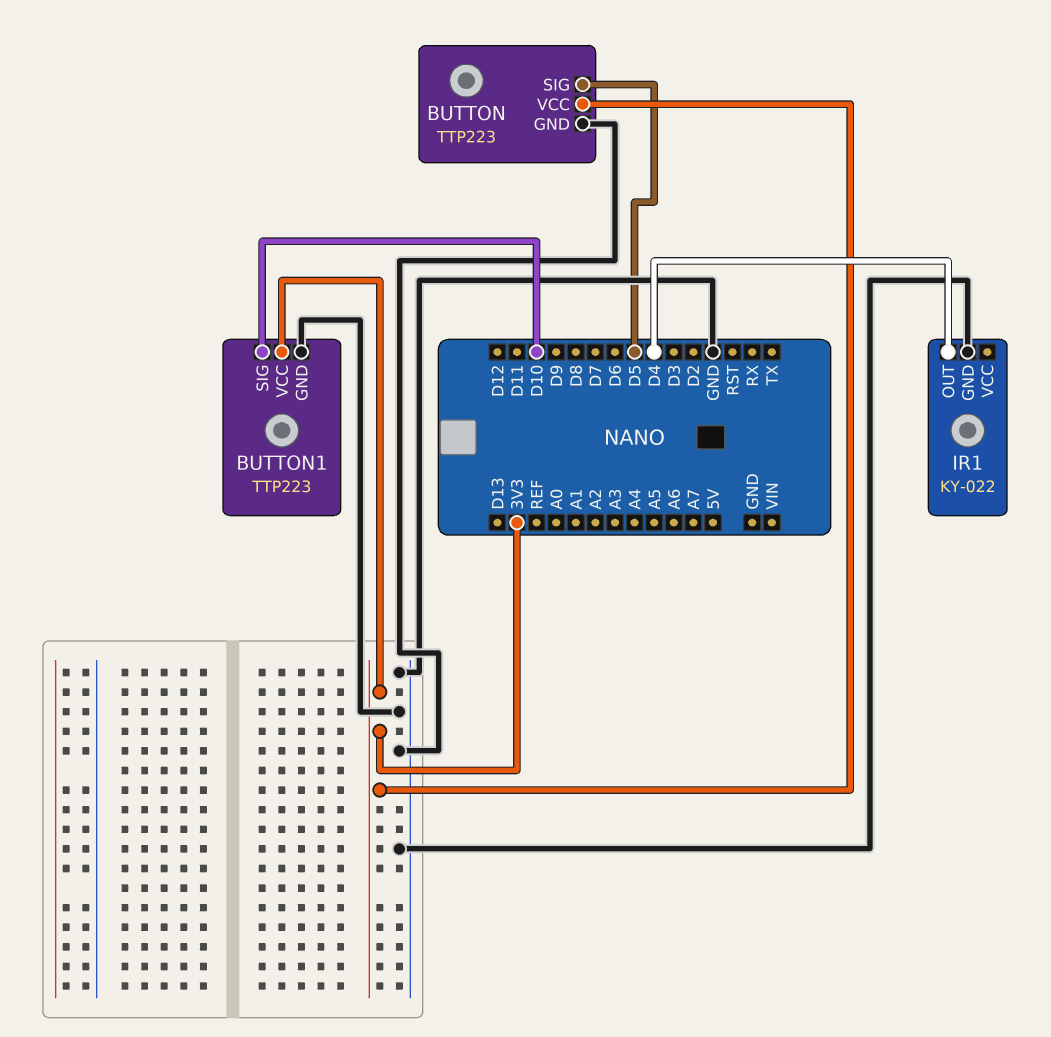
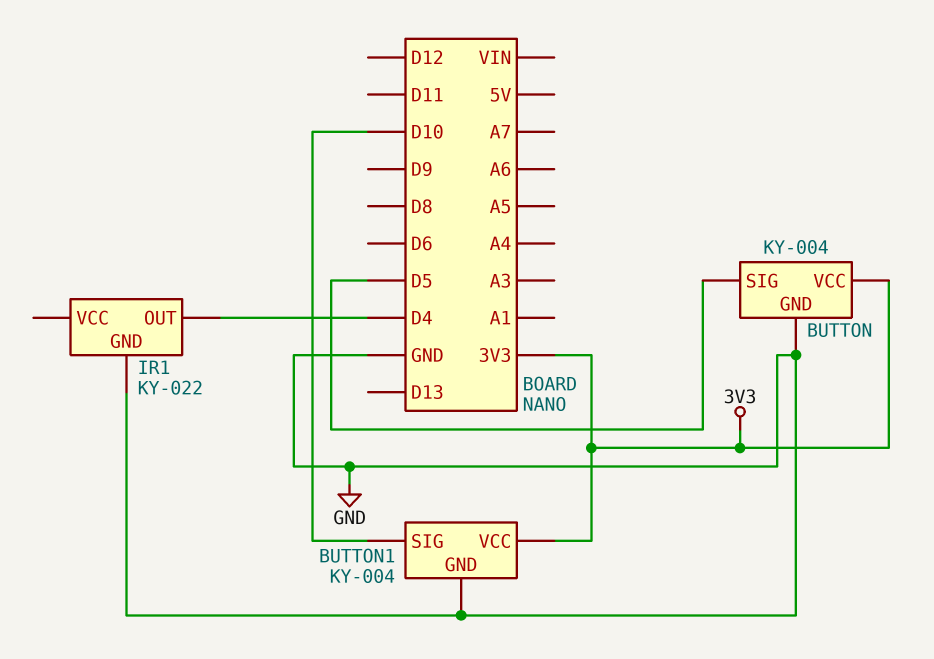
BUTTON: TTP223 -> KY-004
BUTTON1: TTP223 -> KY-004

